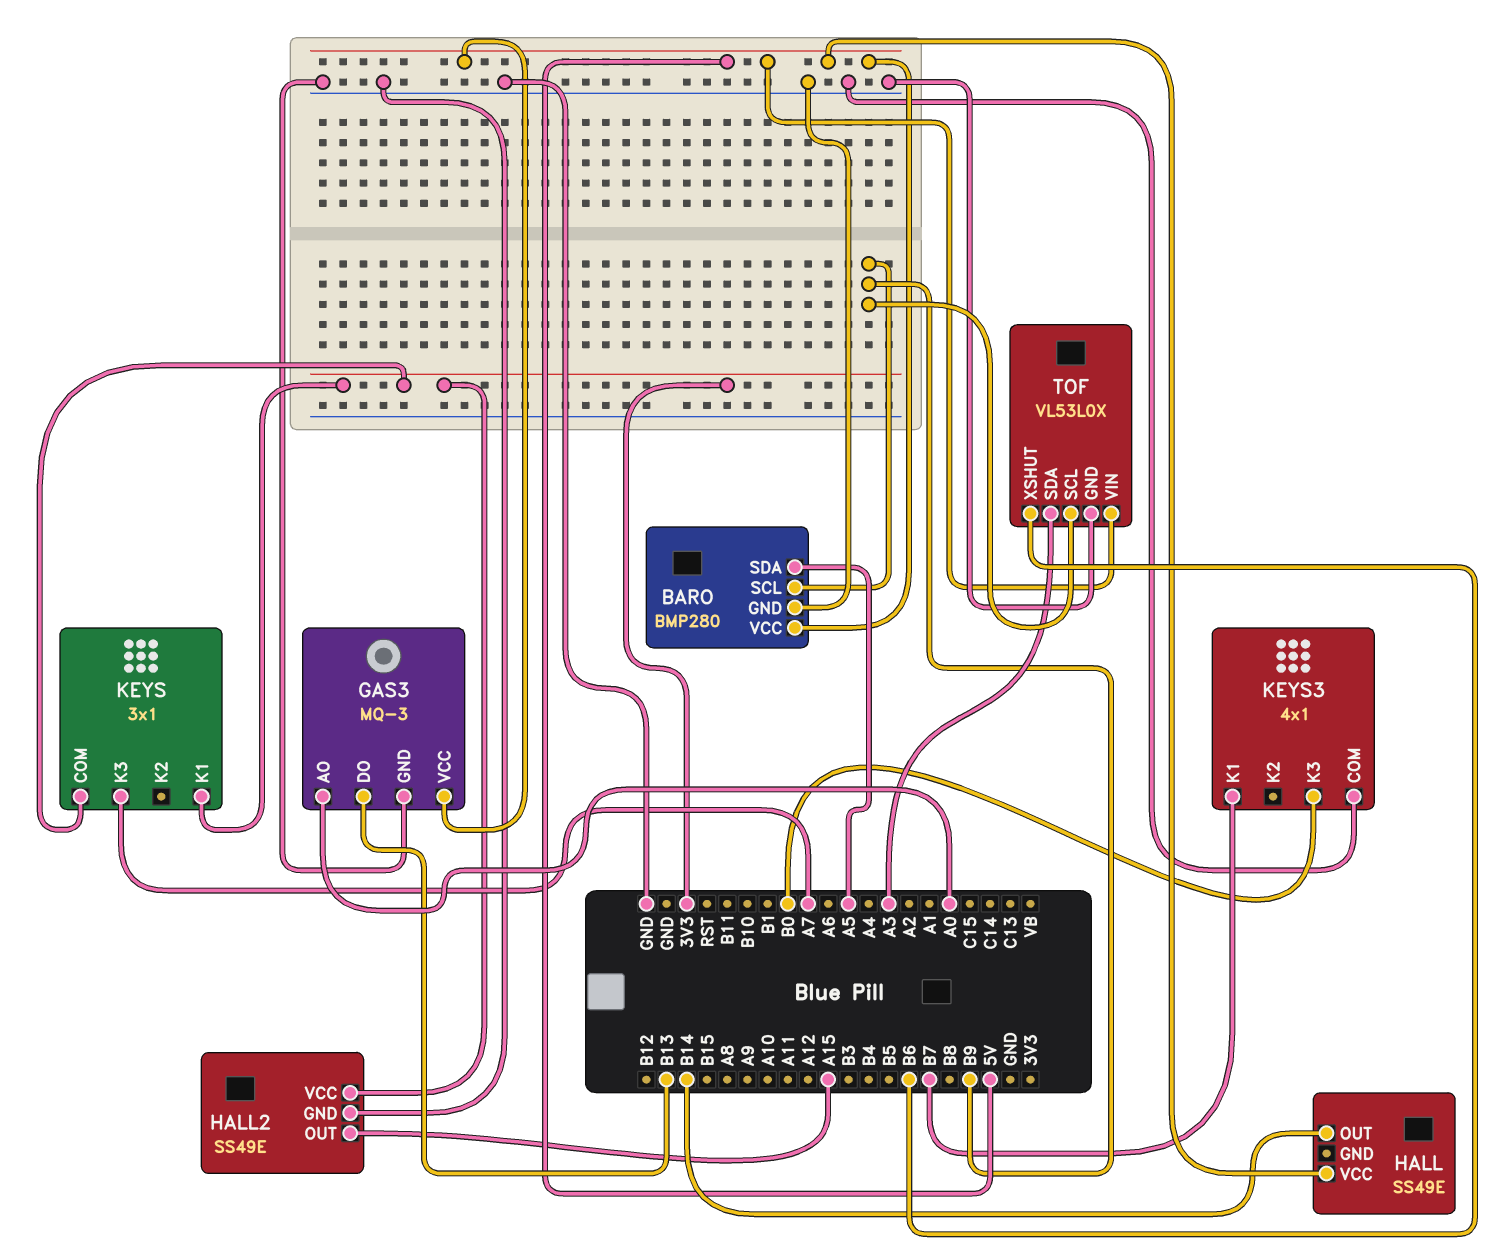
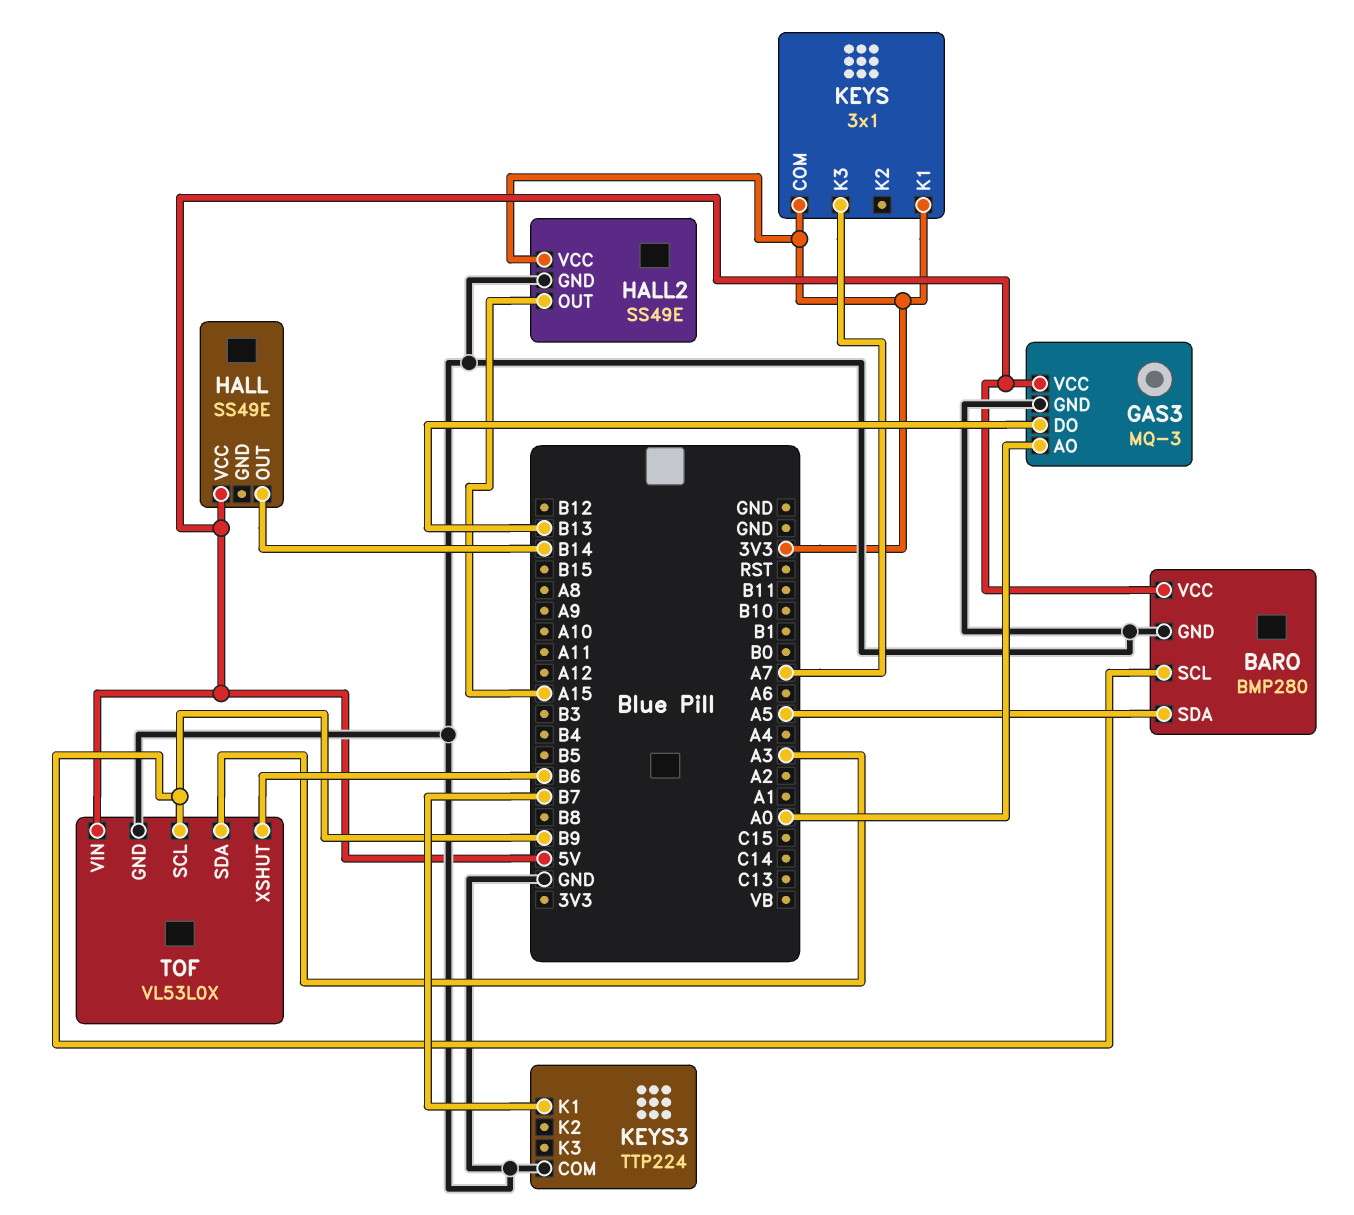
KEYS3: 4x1 -> TTP224
KEYS3 pin K3: B0 -> none

